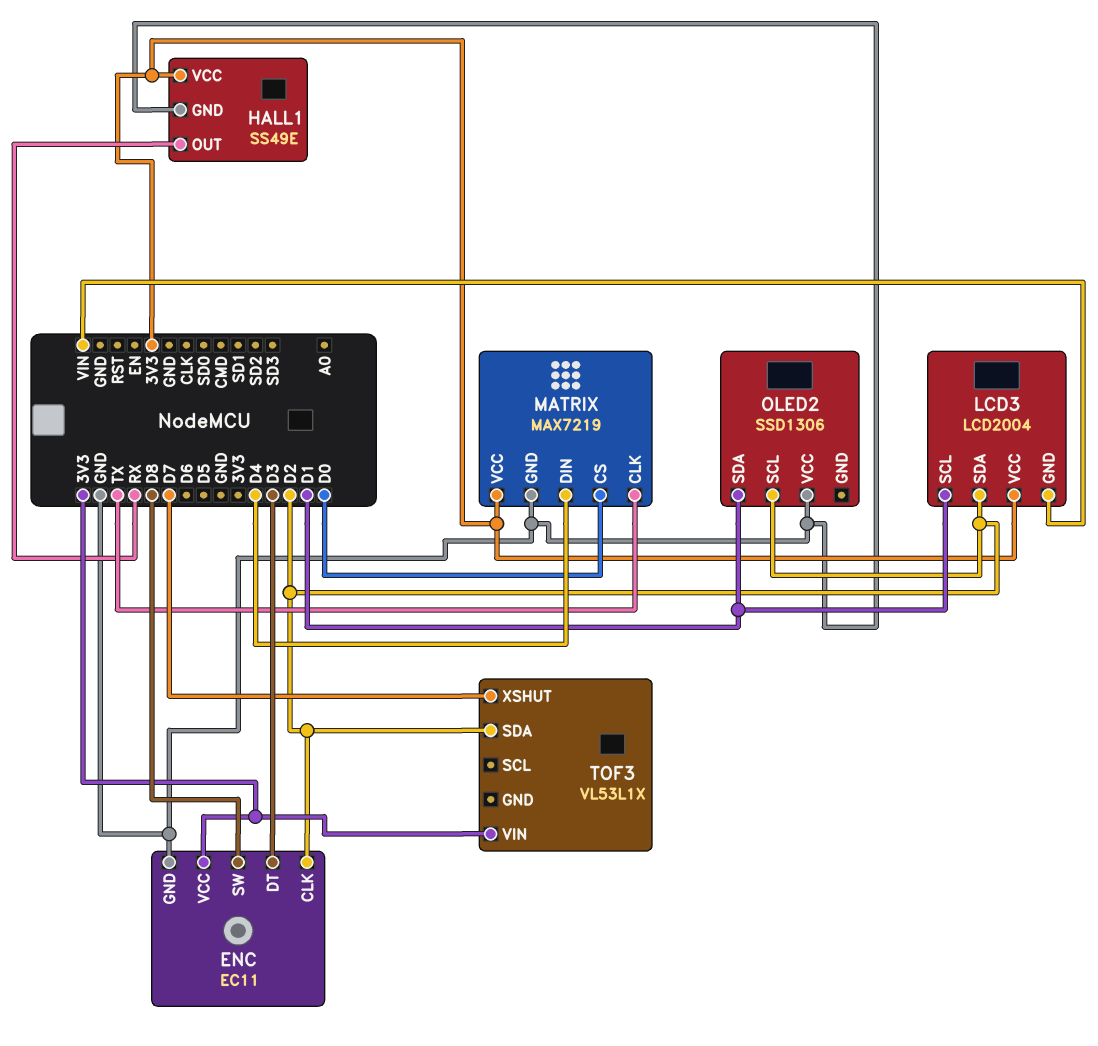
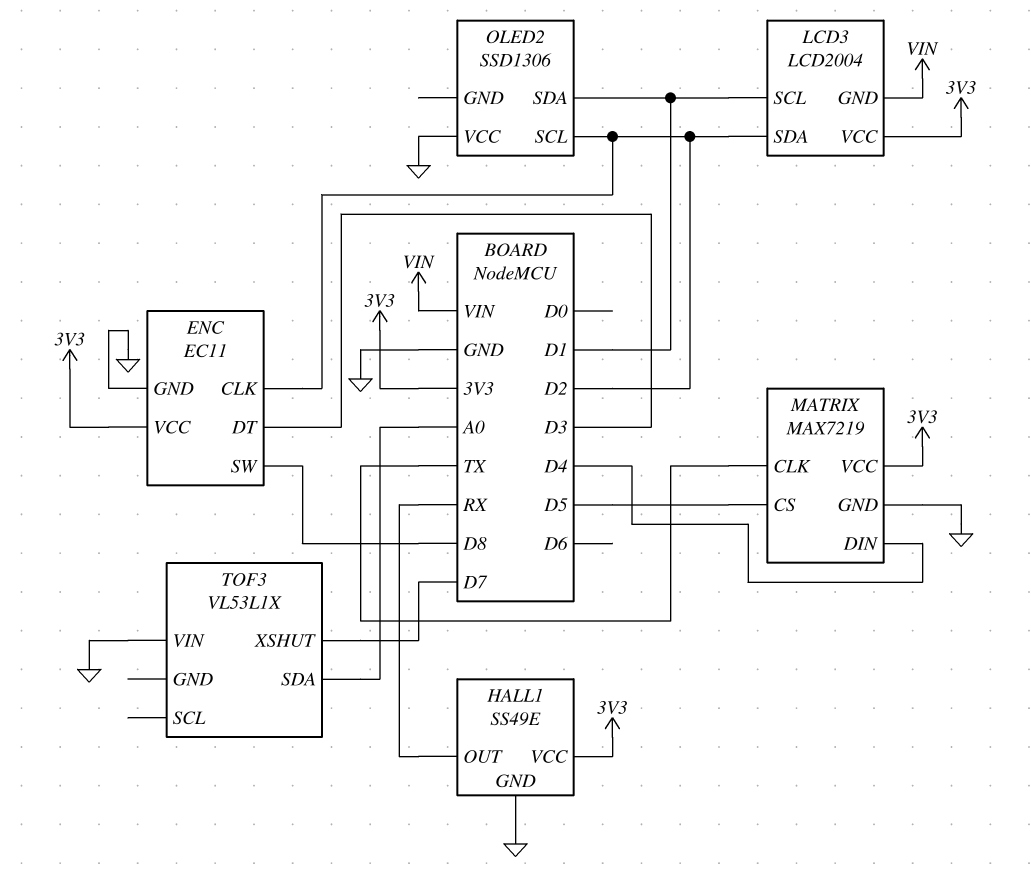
MATRIX pin CS: D0 -> D5
TOF3 pin SDA: D2 -> A0
TOF3 pin VIN: 3V3 -> GND

